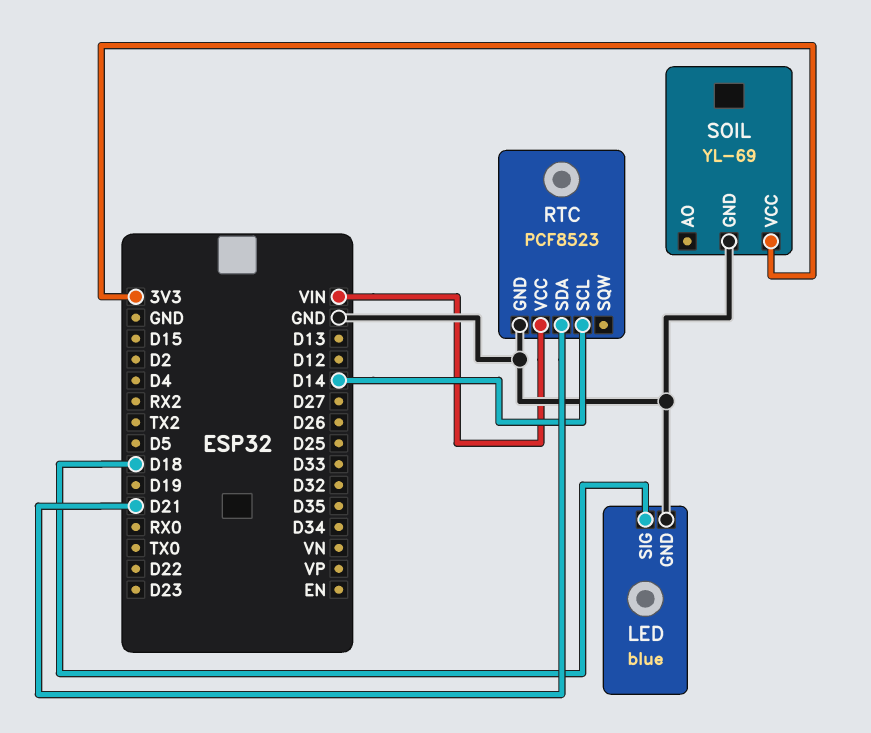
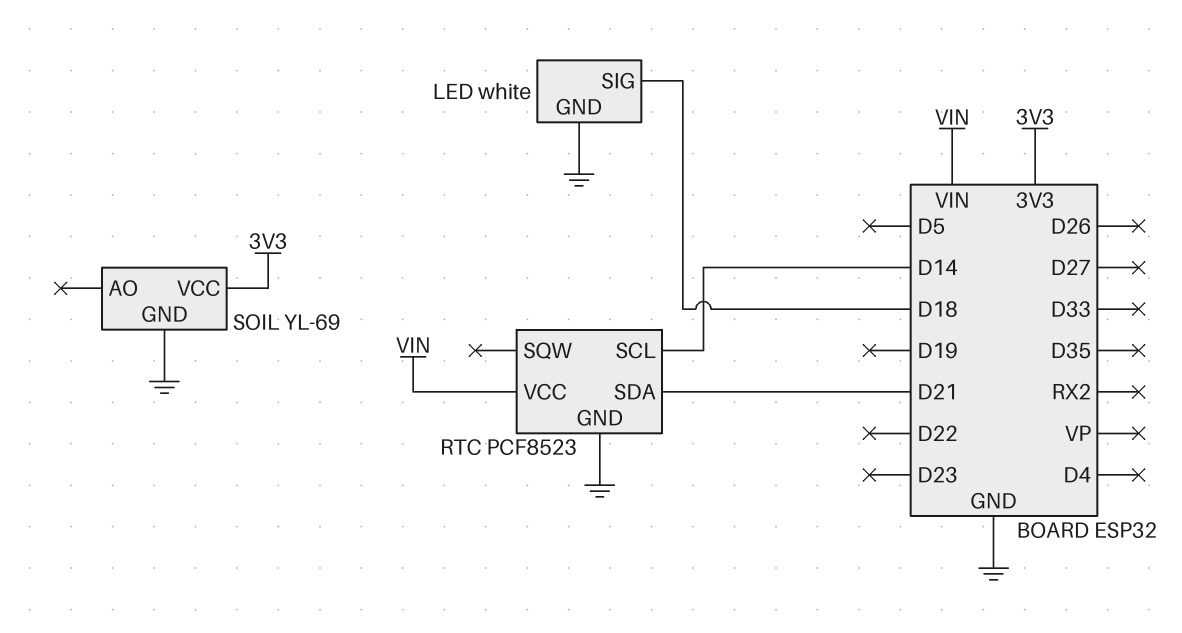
LED: blue -> white

